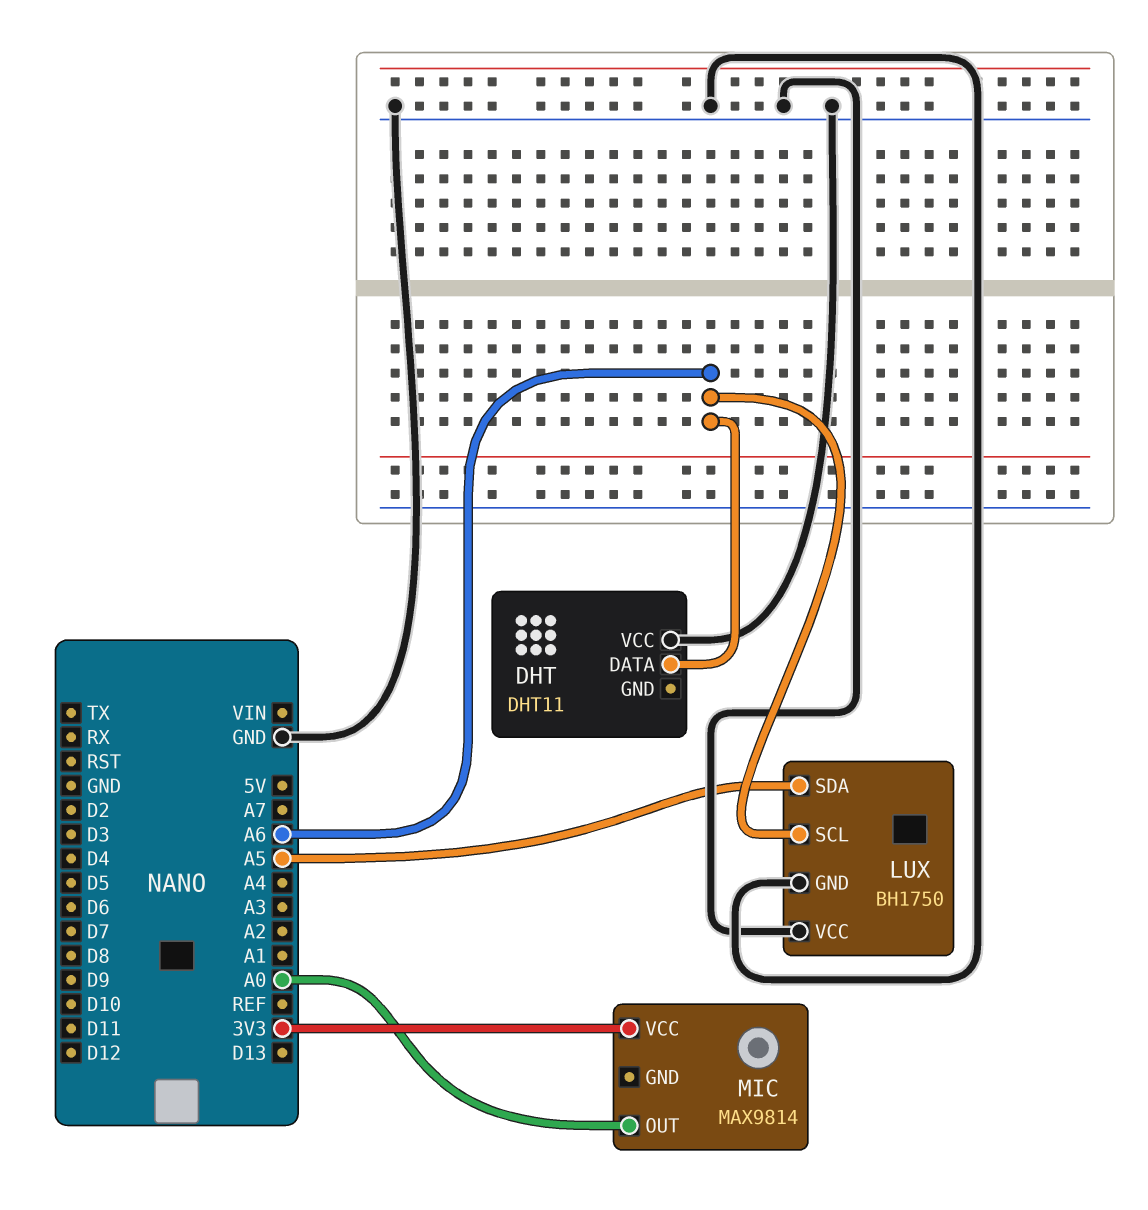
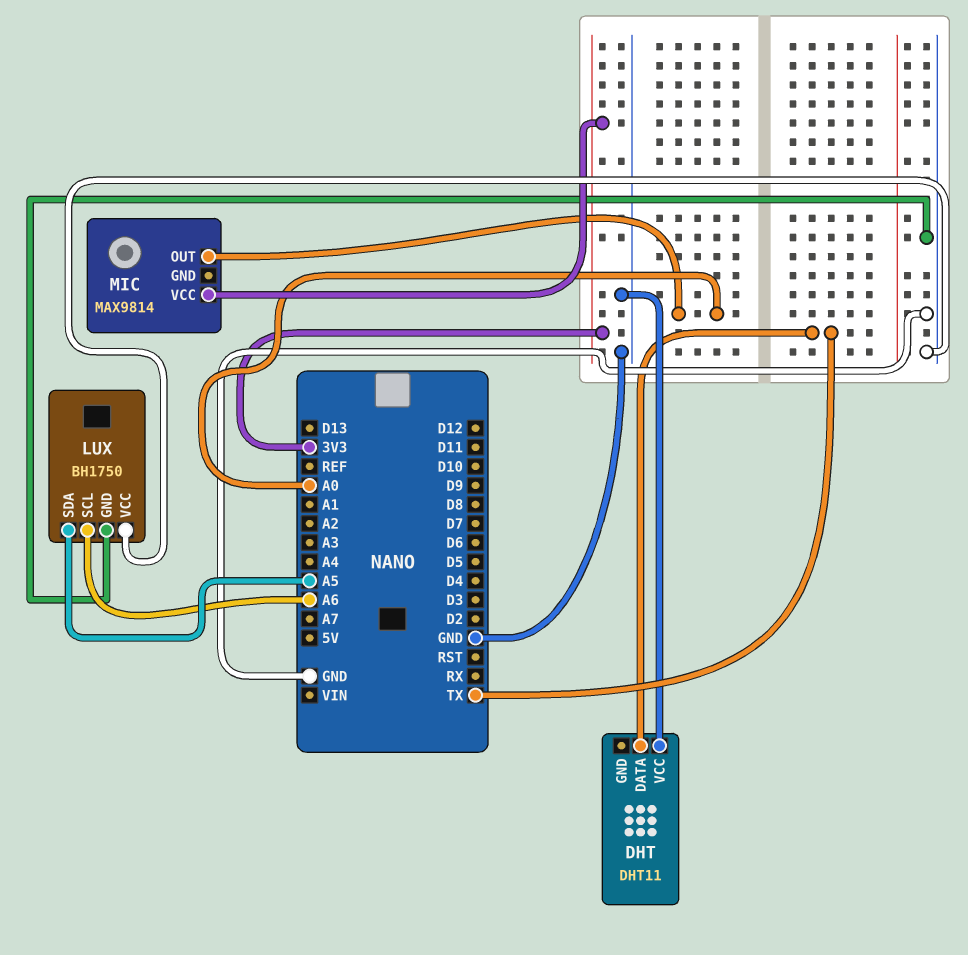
DHT pin DATA: A6 -> TX

